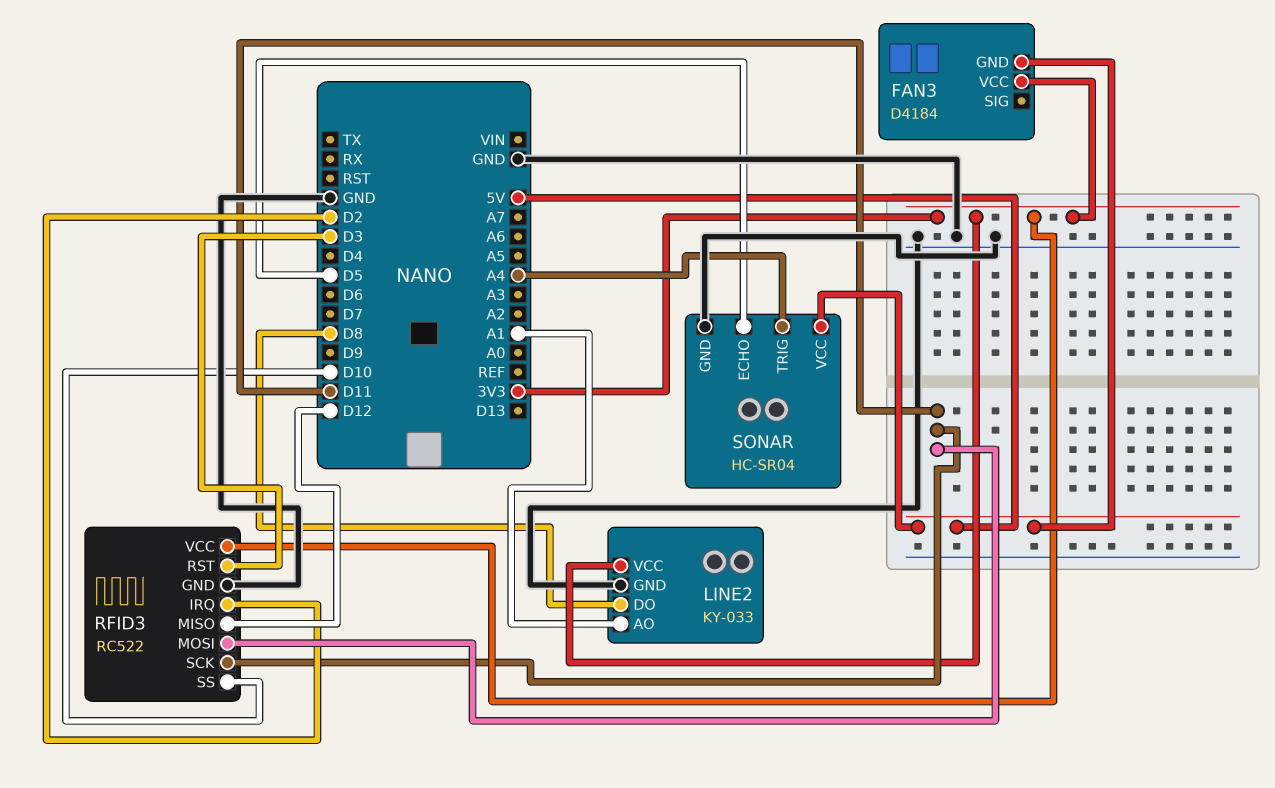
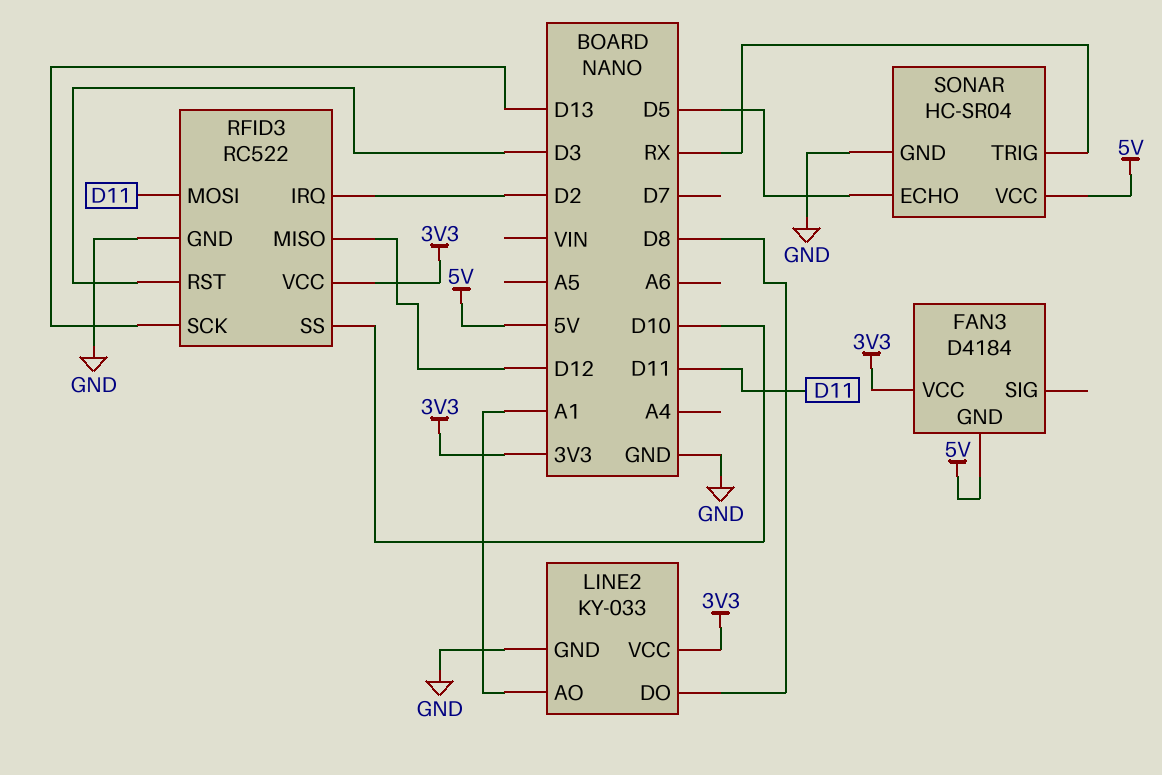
RFID3 pin SCK: D11 -> D13
SONAR pin TRIG: A4 -> RX

